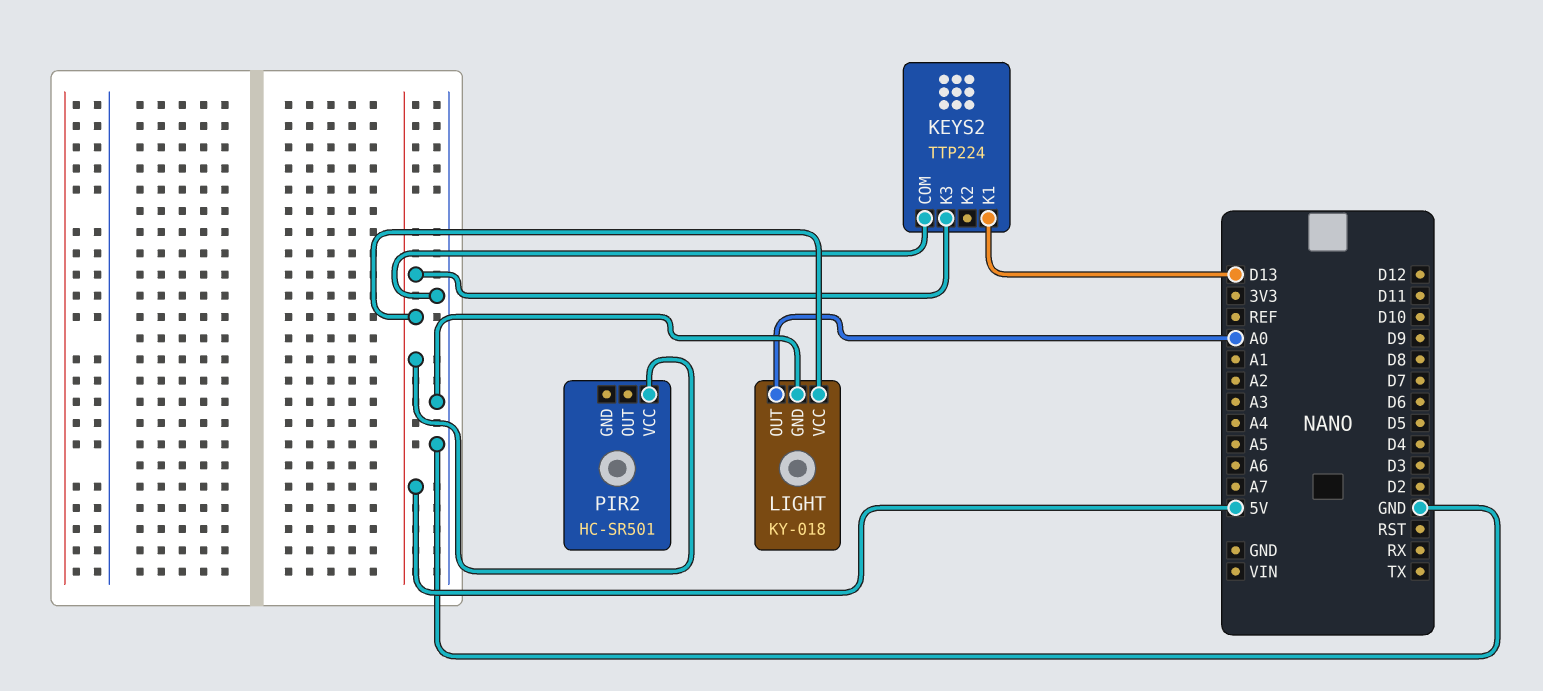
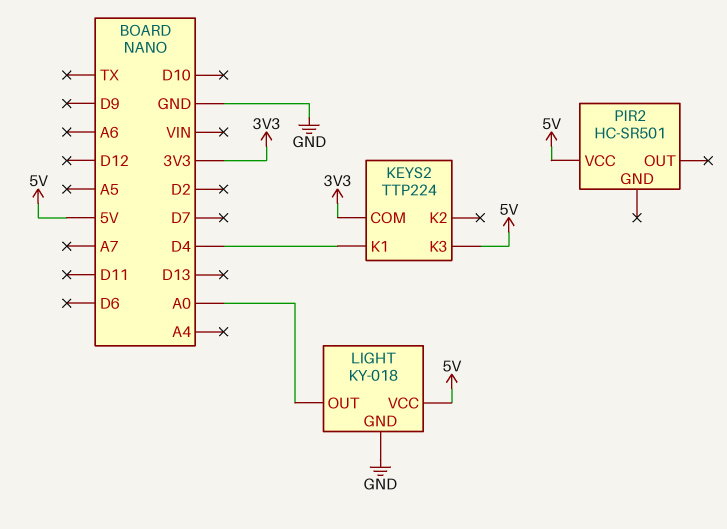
KEYS2 pin COM: GND -> 3V3
KEYS2 pin K1: D13 -> D4

